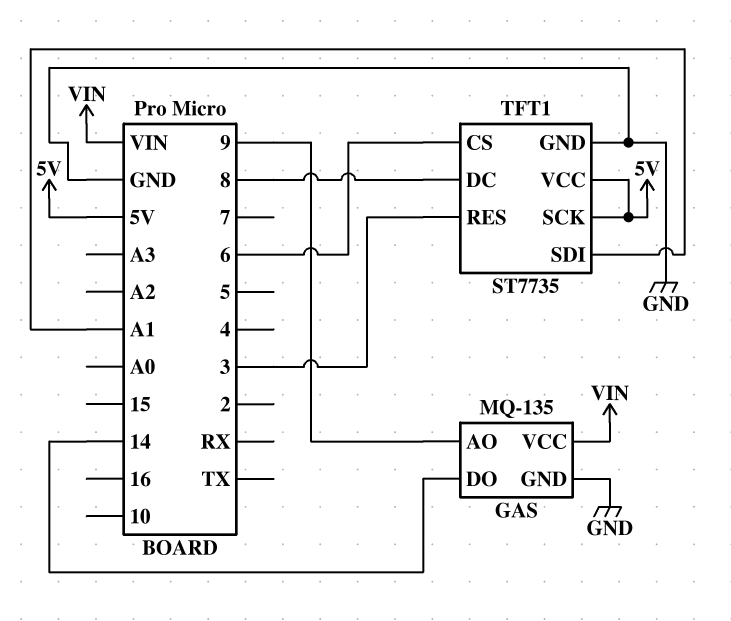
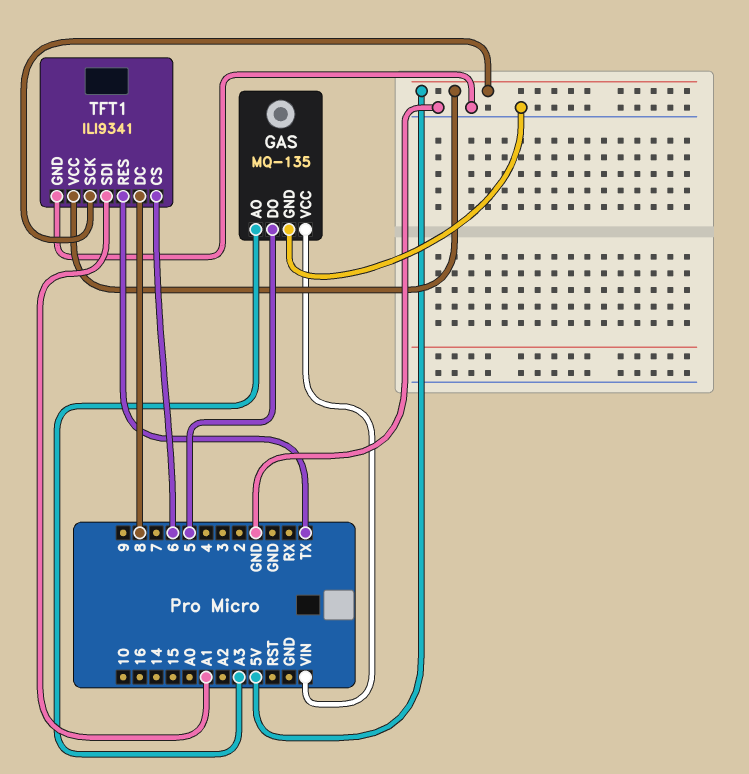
GAS pin AO: 9 -> A3
GAS pin DO: 14 -> 5
TFT1: ST7735 -> ILI9341
TFT1 pin RES: 3 -> TX

